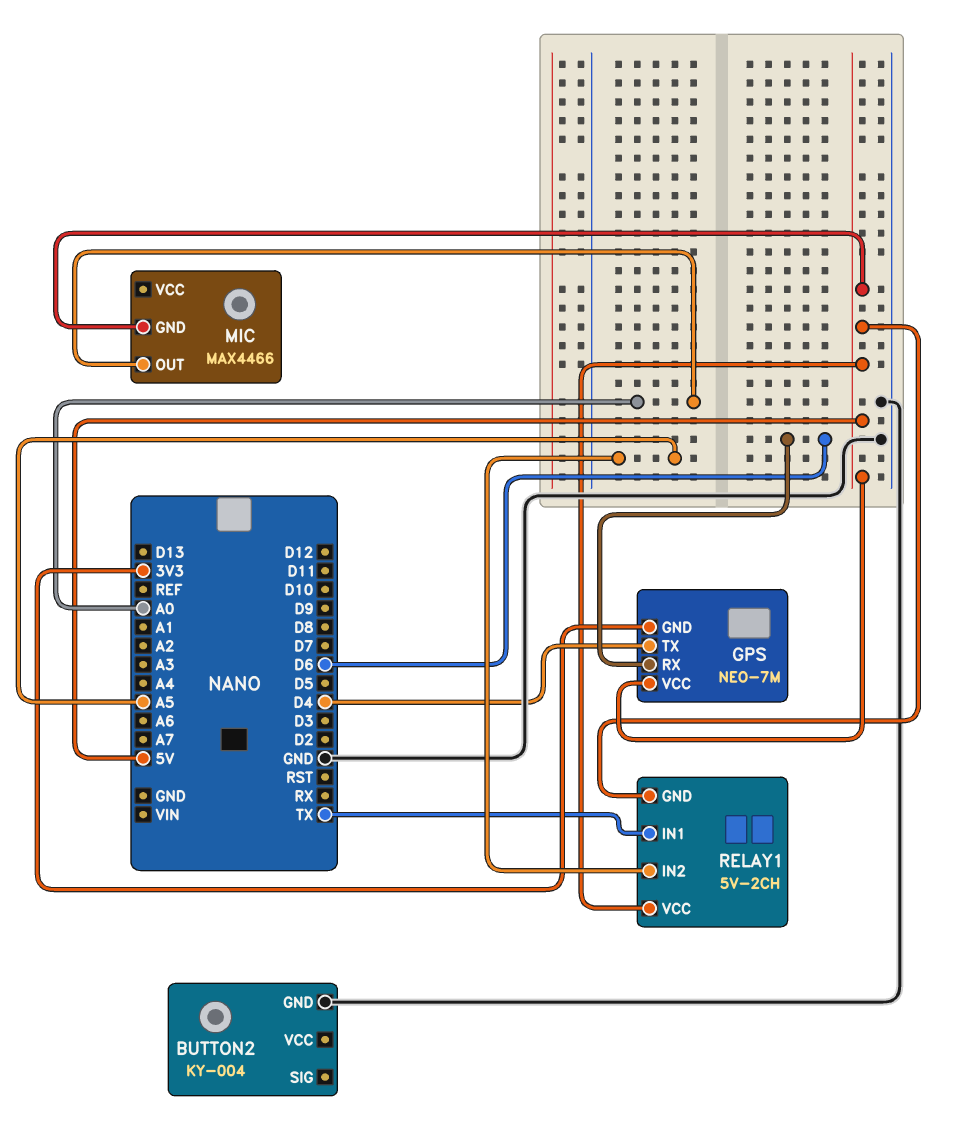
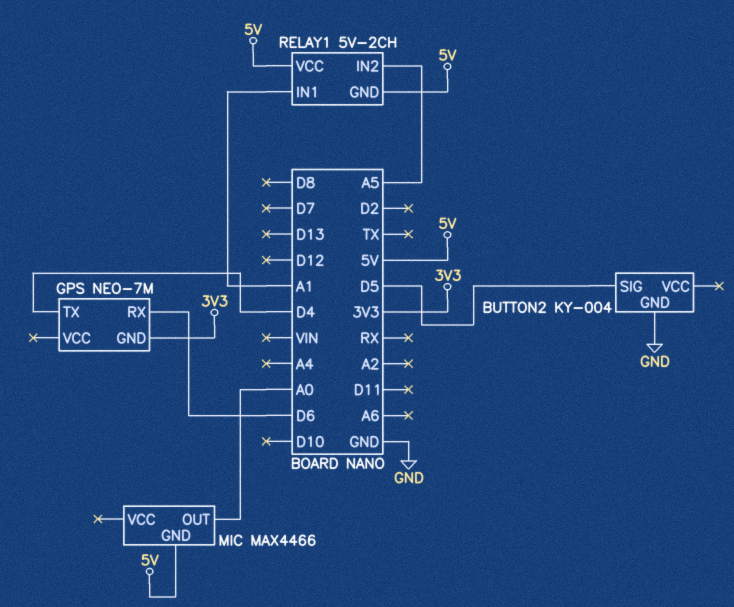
BUTTON2 pin SIG: none -> D5
GPS pin VCC: 5V -> none
RELAY1 pin IN1: TX -> A1

